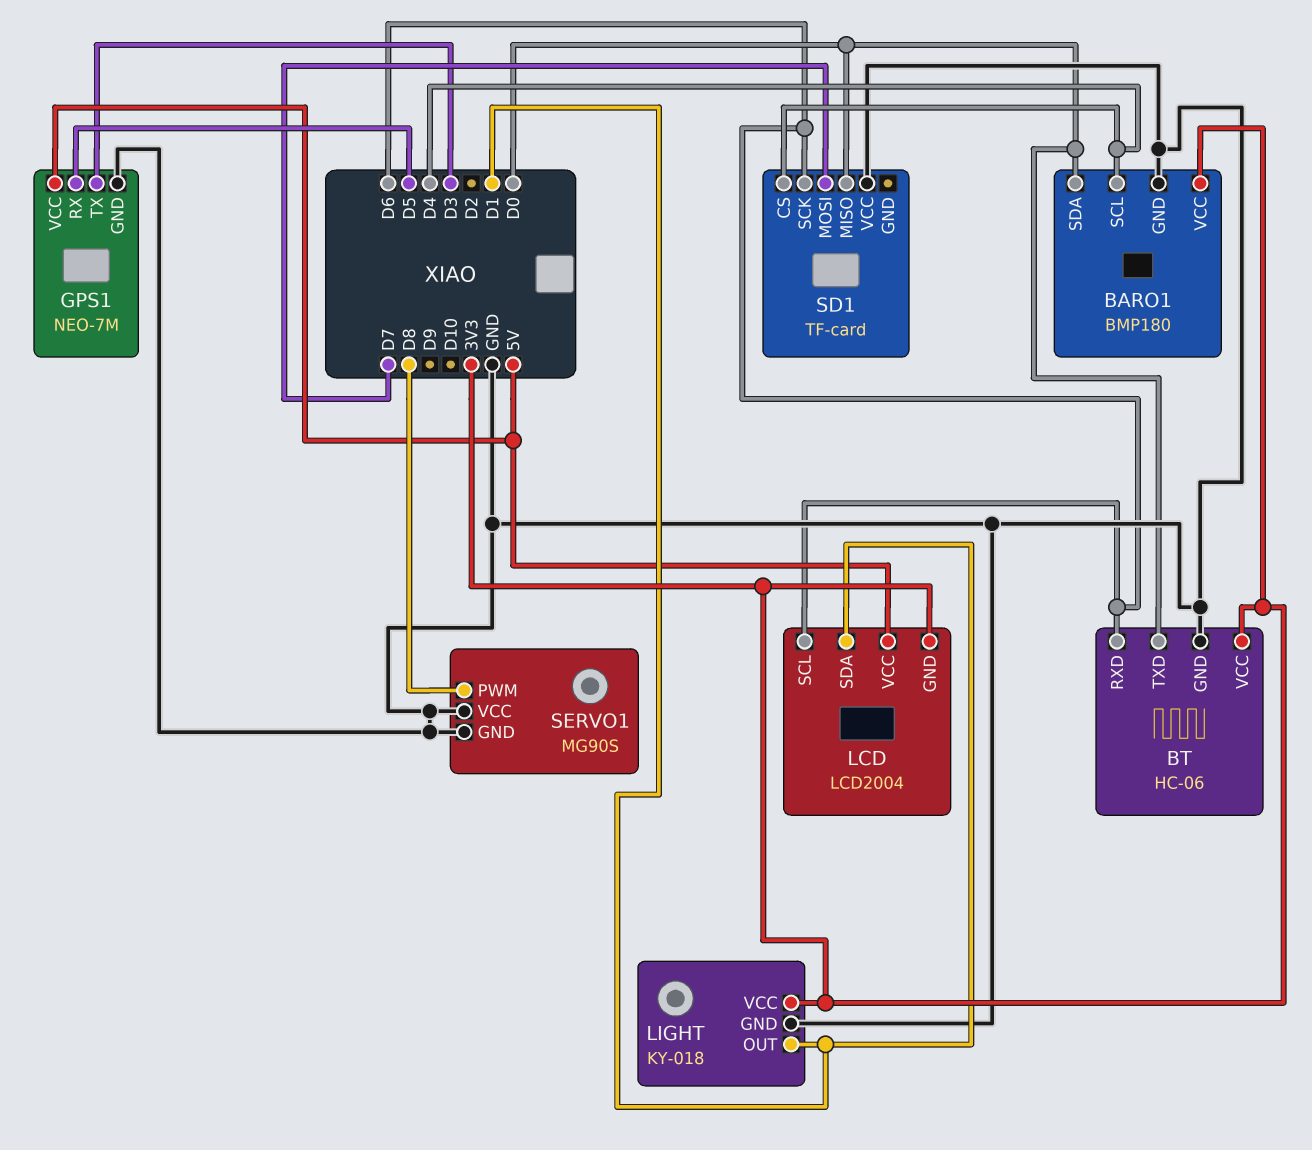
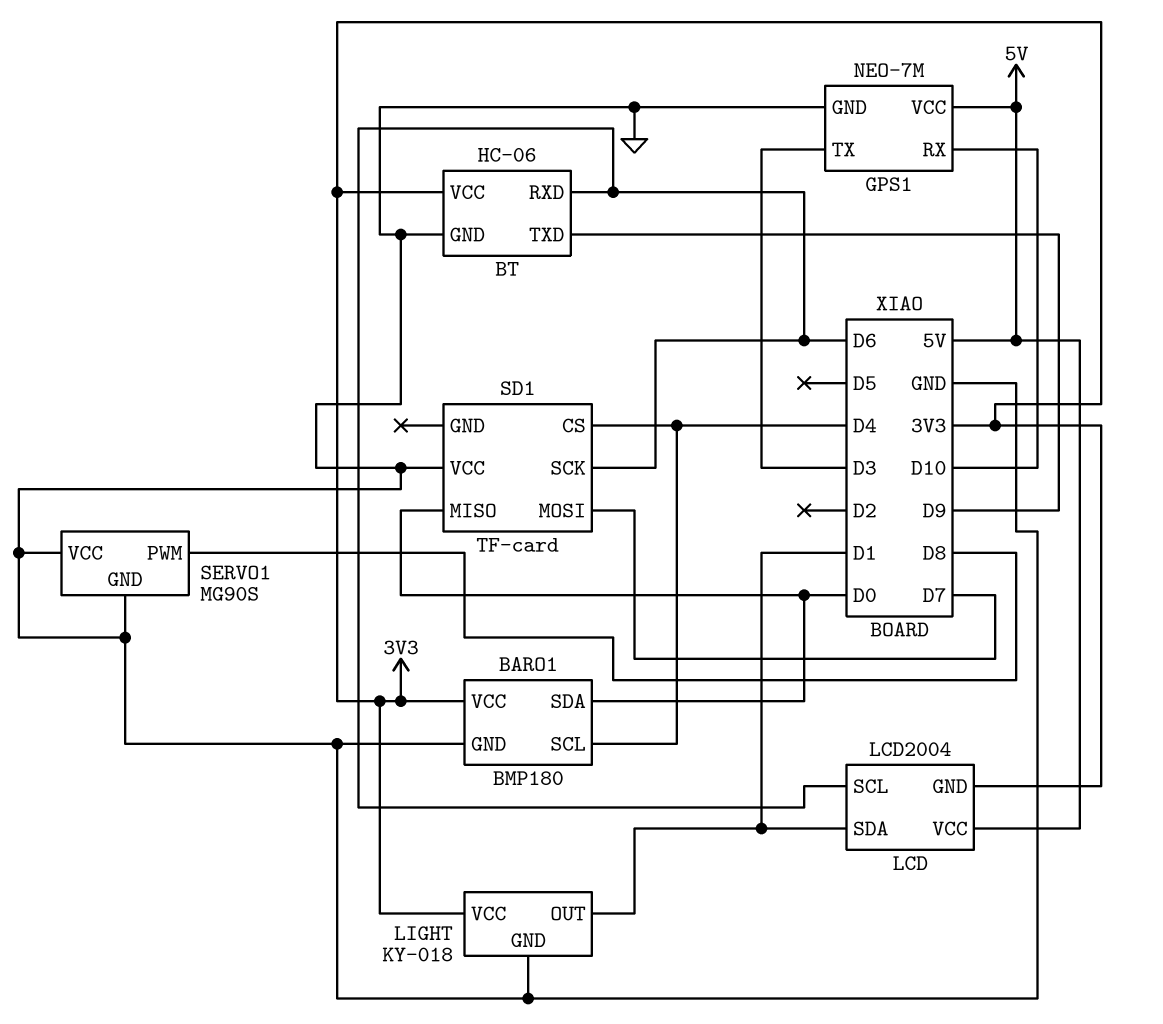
BT pin TXD: D0 -> D9
GPS1 pin RX: D5 -> D10

